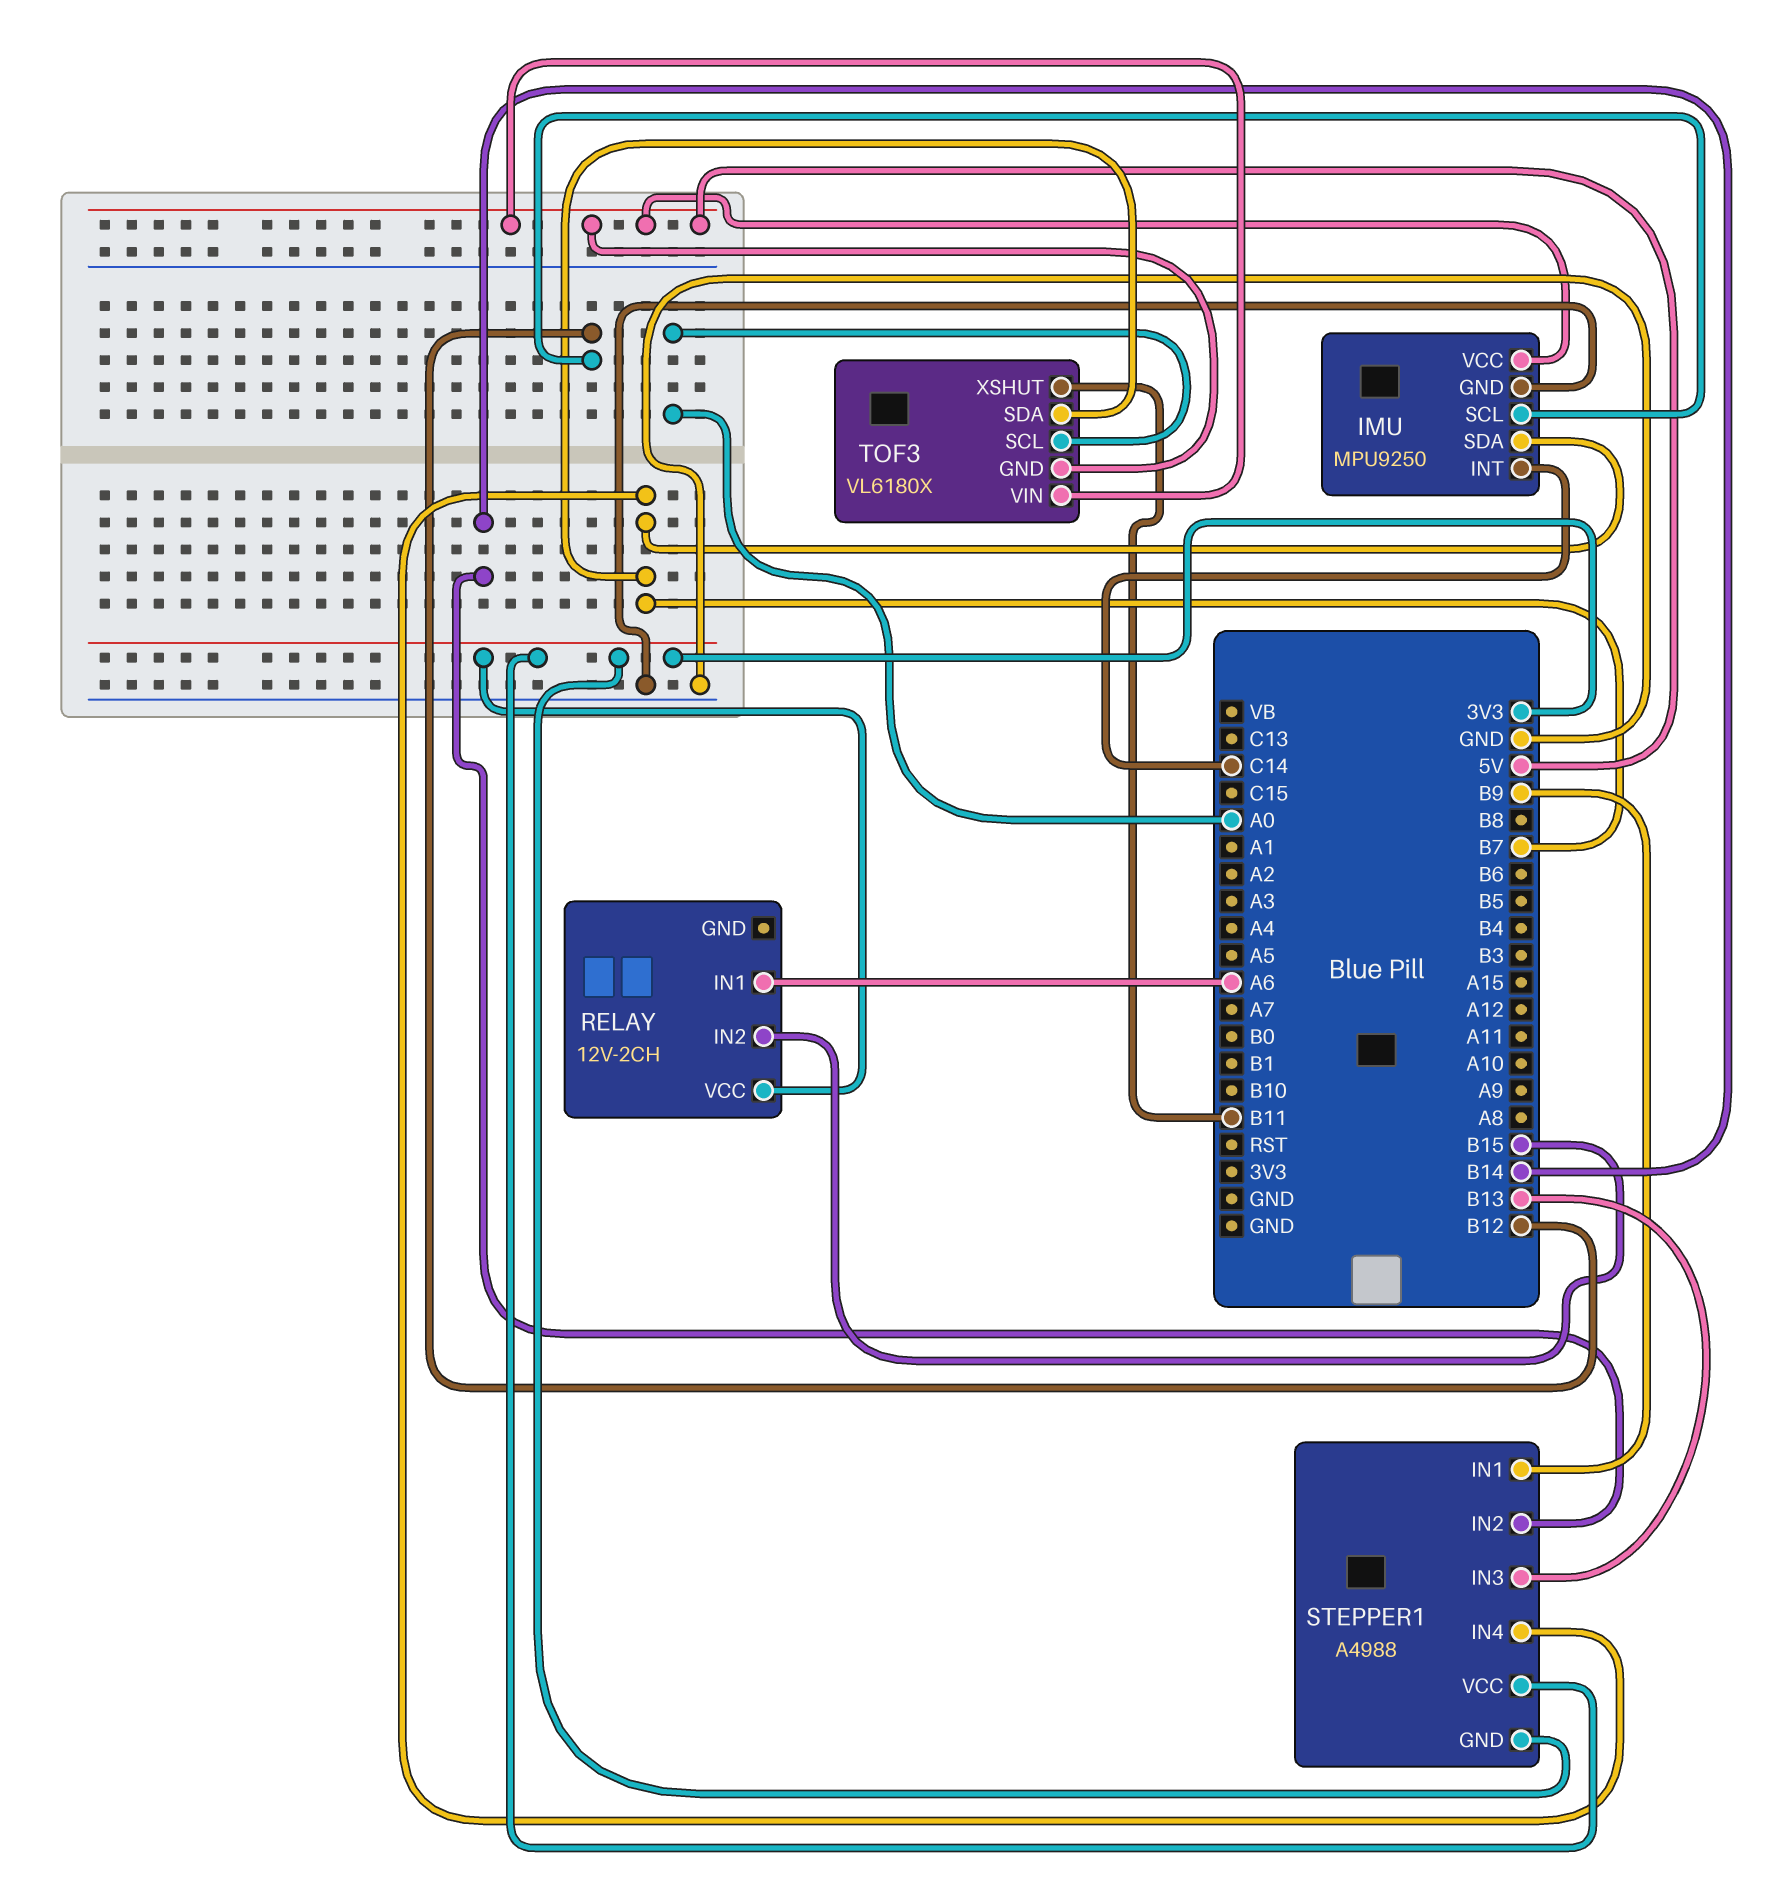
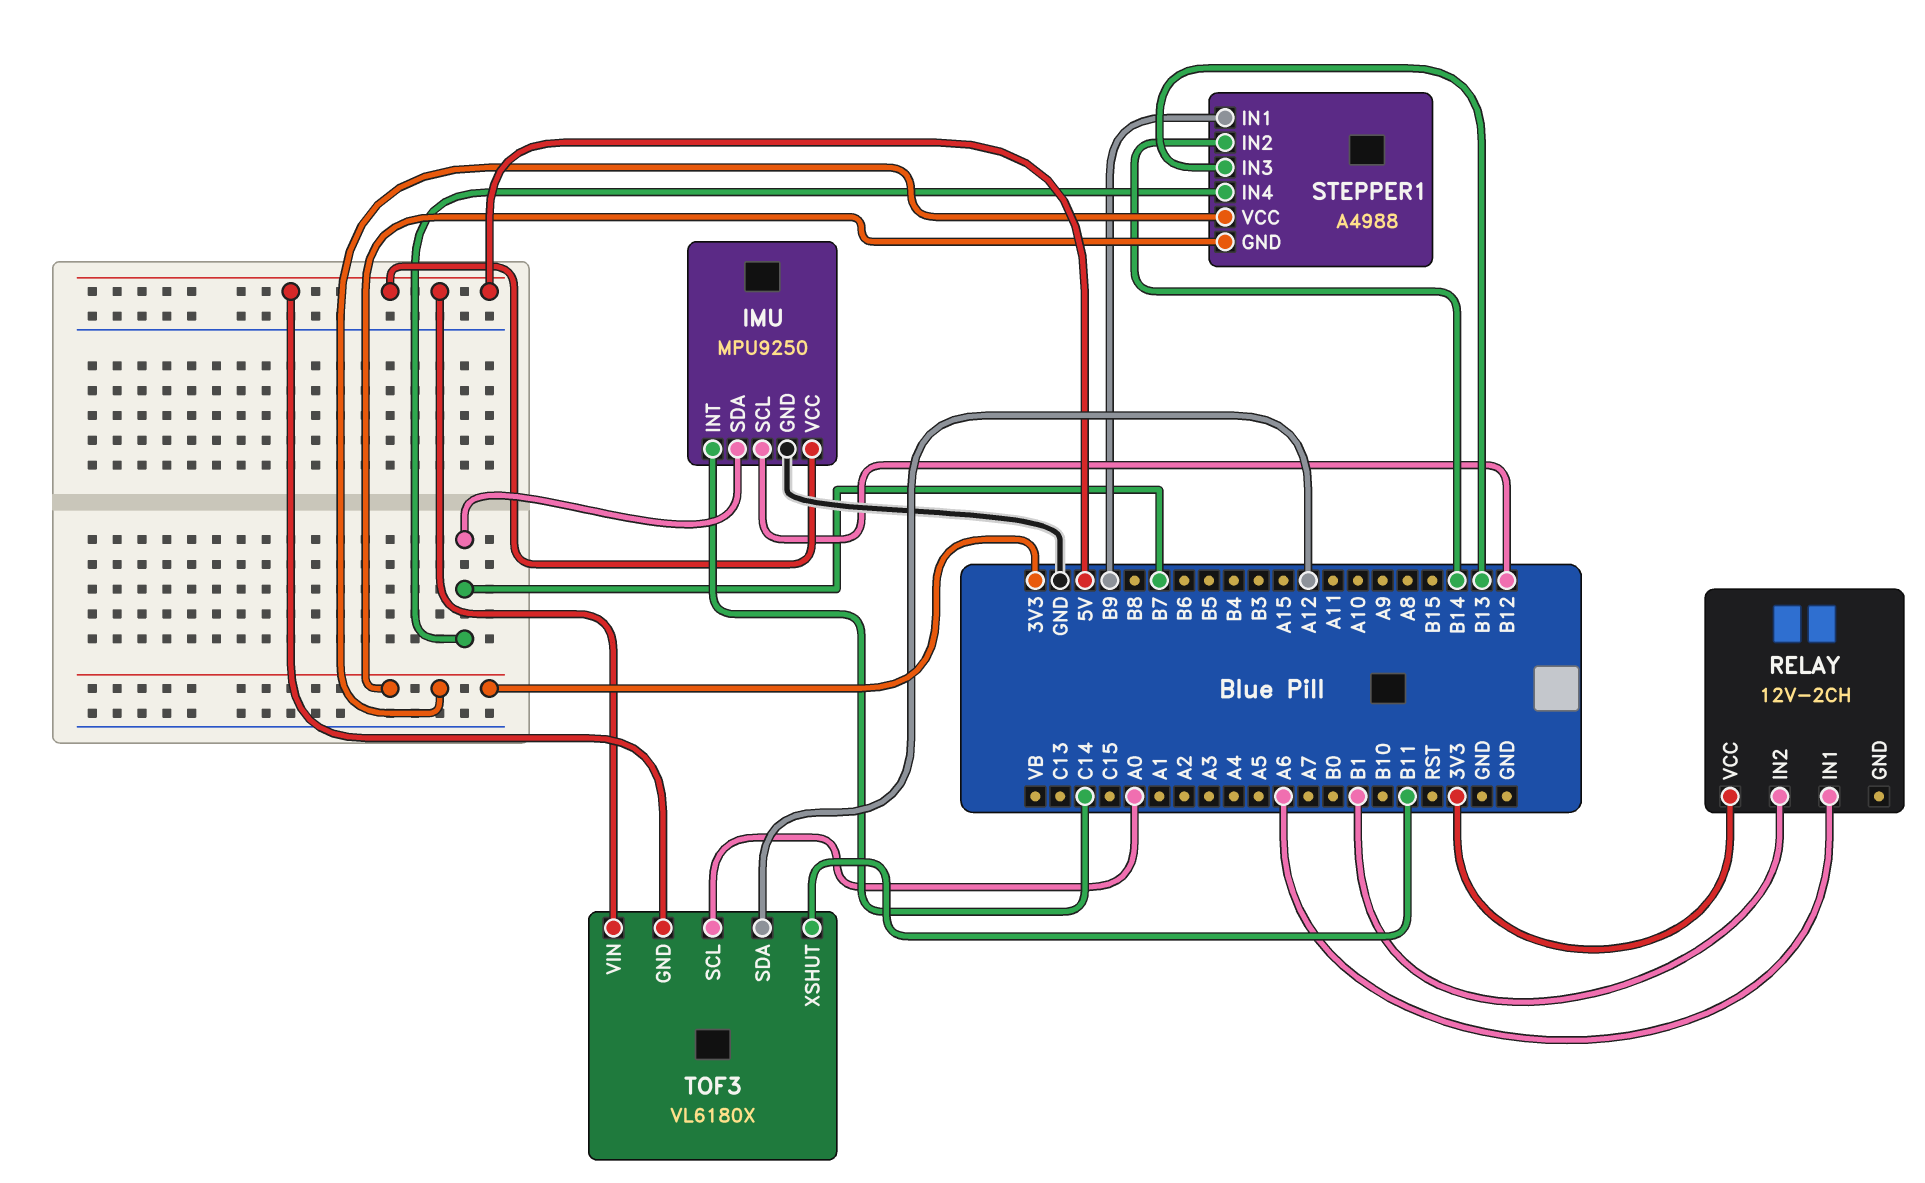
RELAY pin IN2: B15 -> B1
TOF3 pin SDA: B7 -> A12

